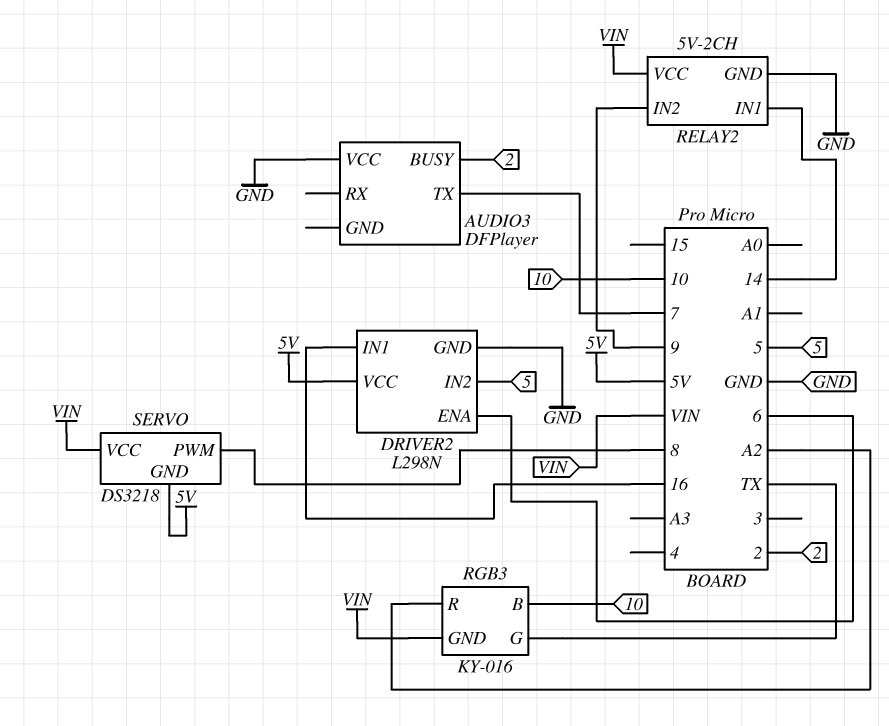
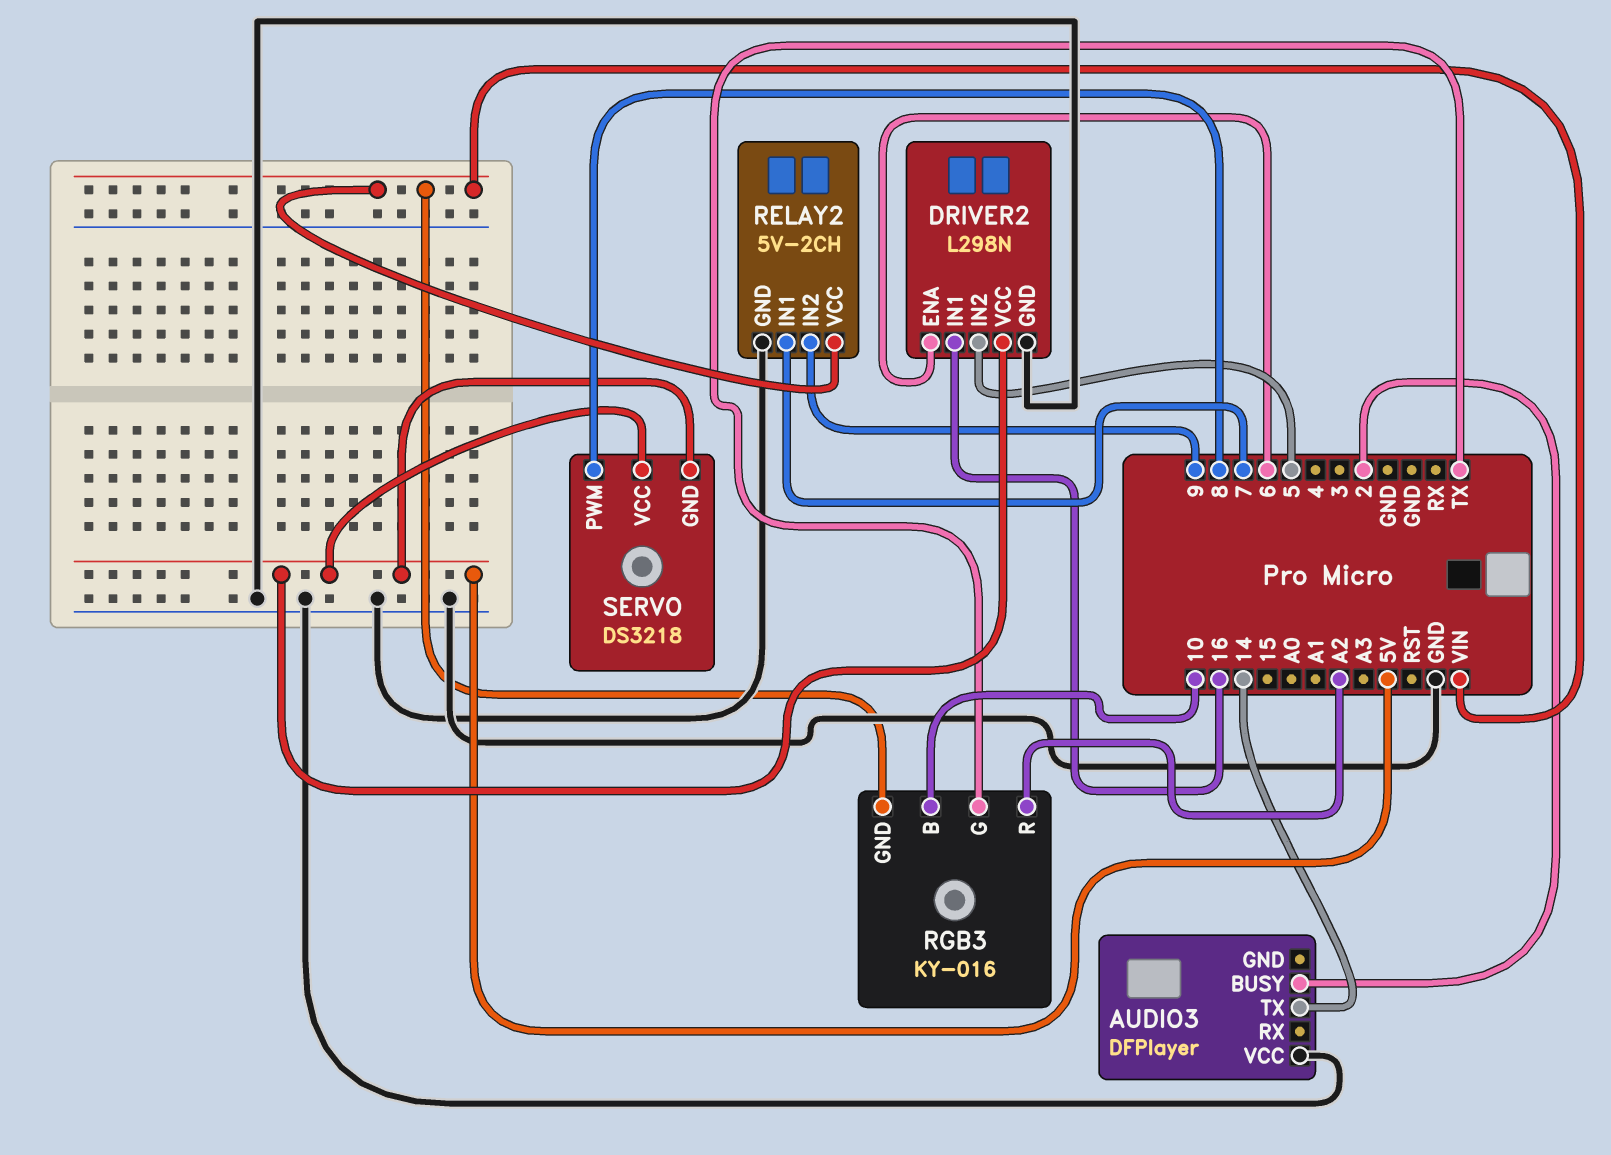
AUDIO3 pin TX: 7 -> 14
RELAY2 pin IN1: 14 -> 7
SERVO pin VCC: VIN -> 5V

